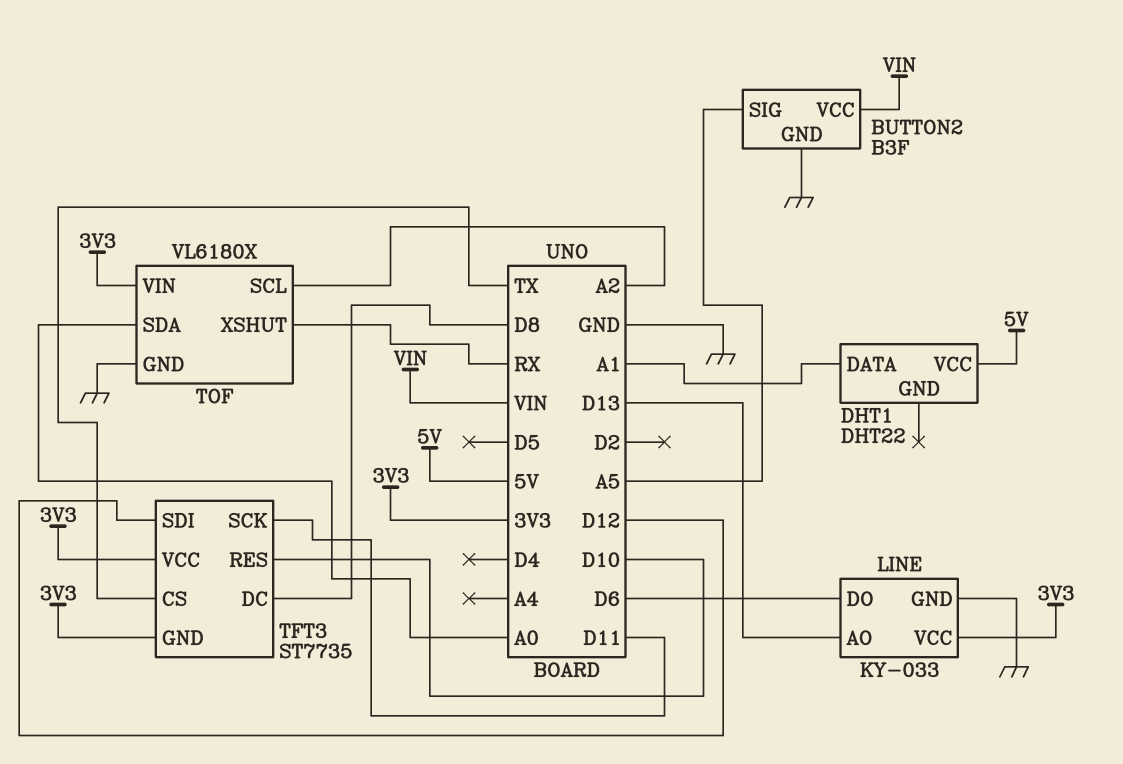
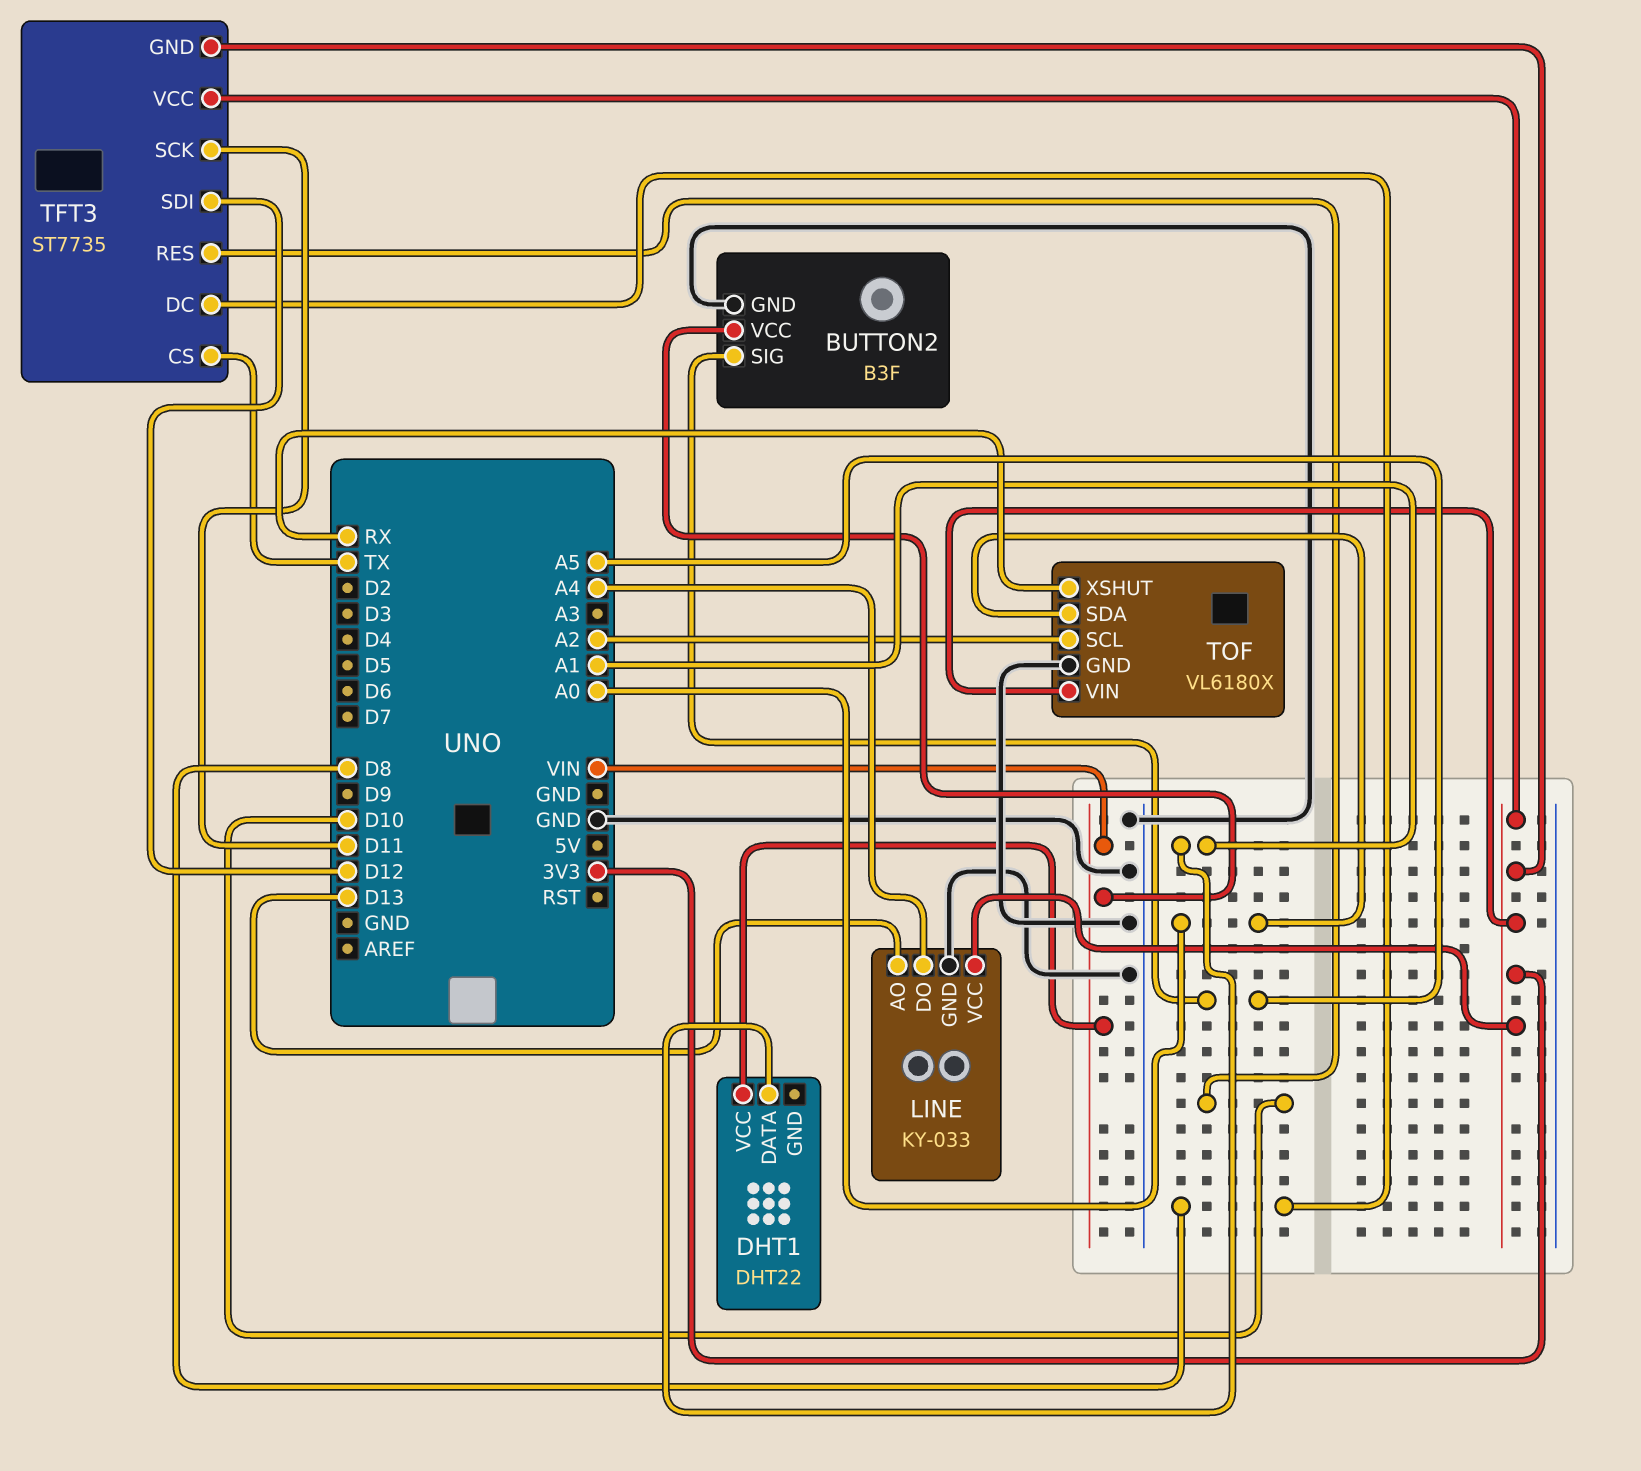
DHT1 pin VCC: 5V -> VIN
LINE pin DO: D6 -> A4

